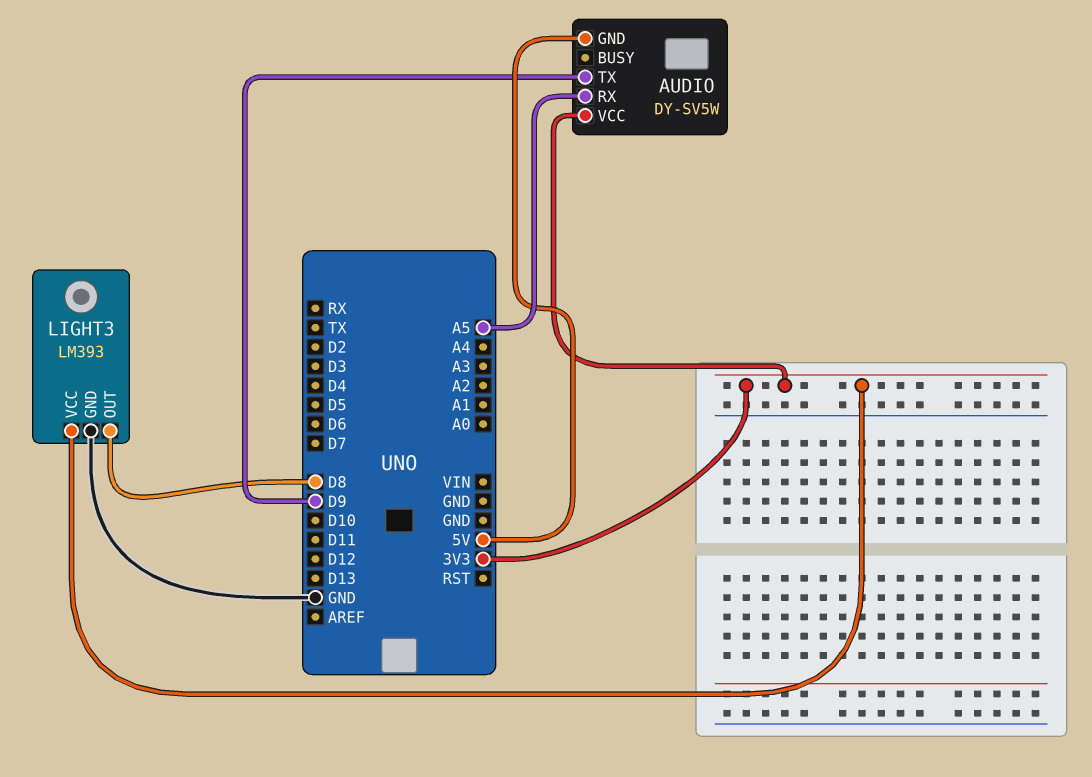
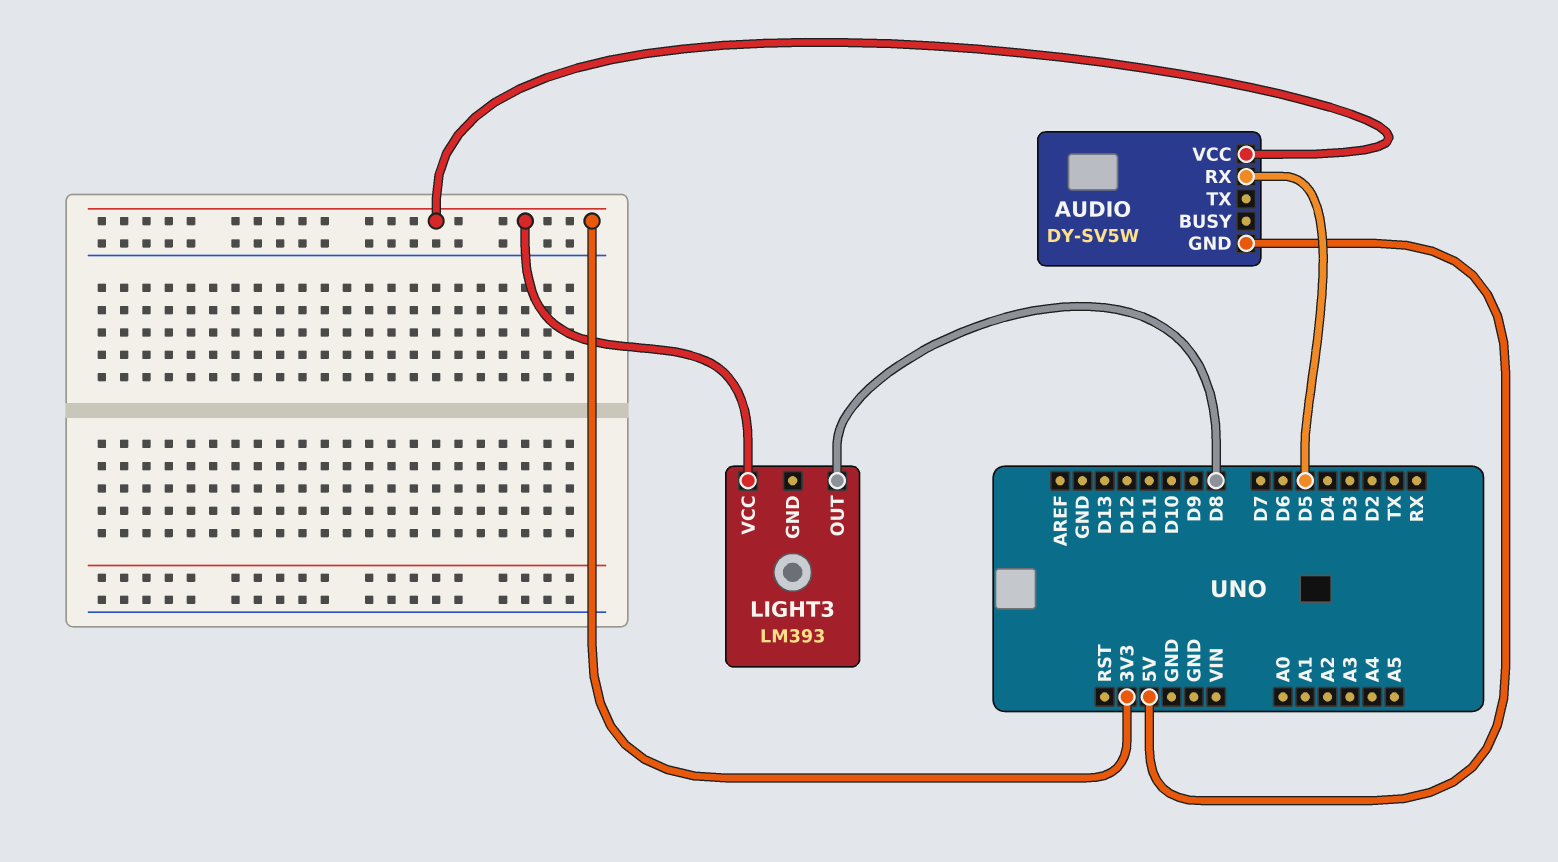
AUDIO pin RX: A5 -> D5
AUDIO pin TX: D9 -> none
LIGHT3 pin GND: GND -> none

